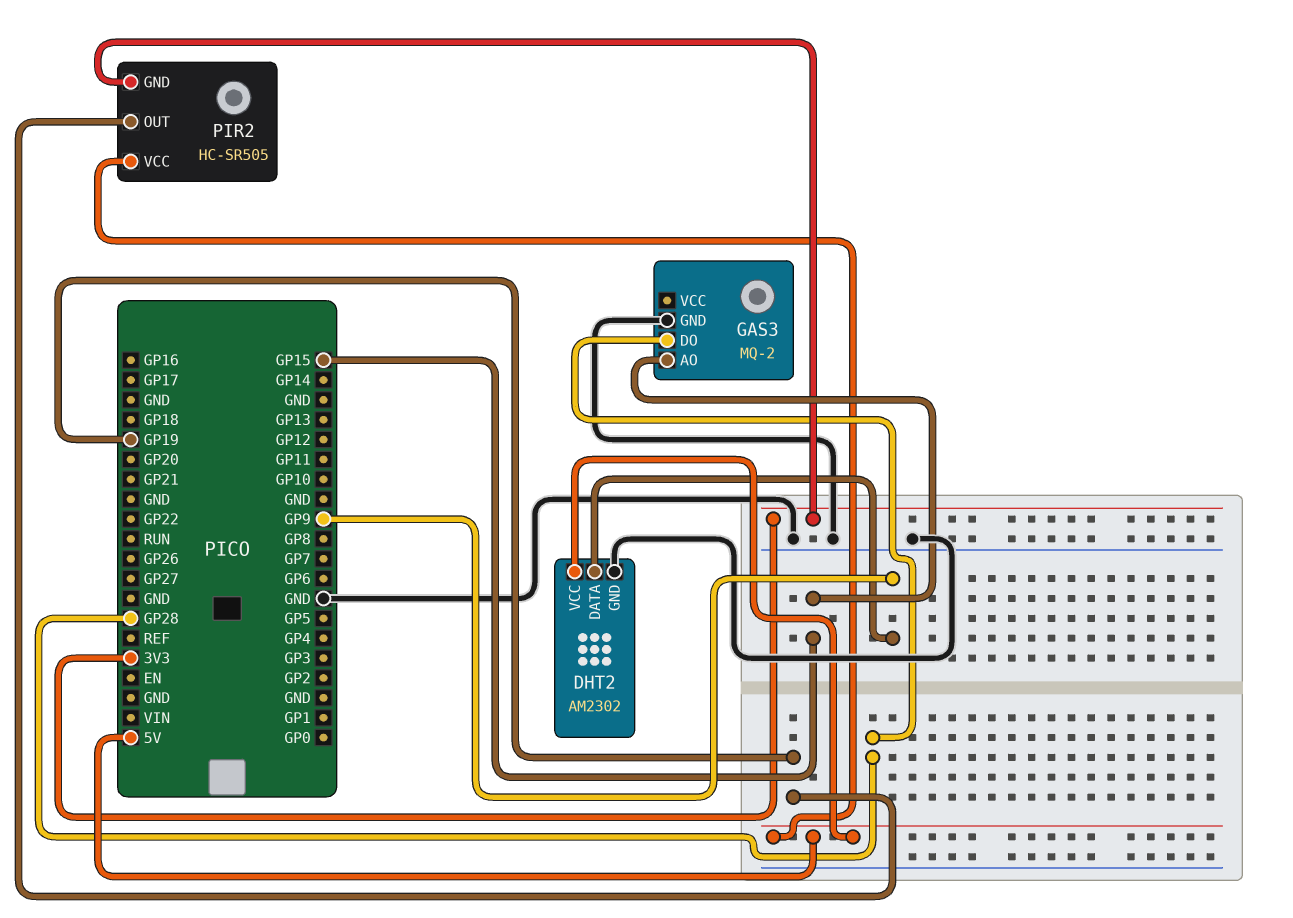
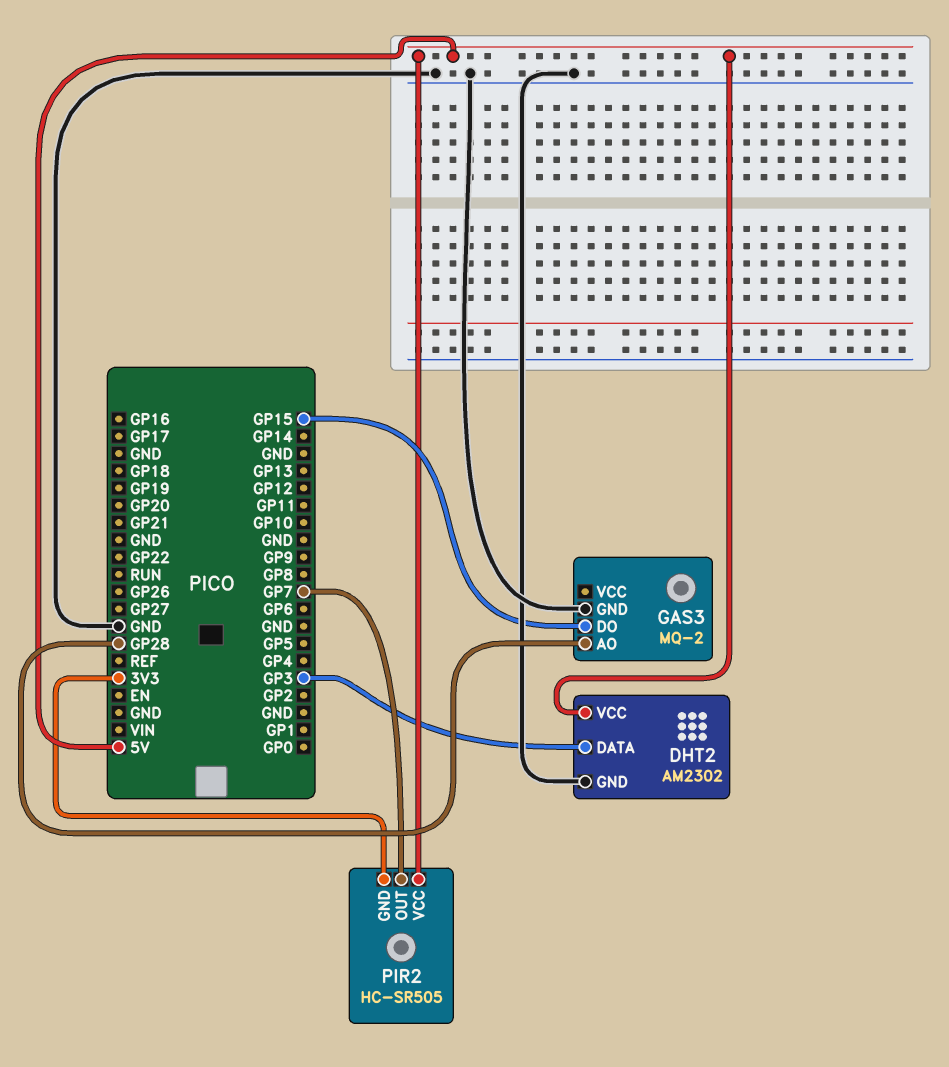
DHT2 pin DATA: GP9 -> GP3
GAS3 pin AO: GP15 -> GP28
GAS3 pin DO: GP28 -> GP15
PIR2 pin OUT: GP19 -> GP7

